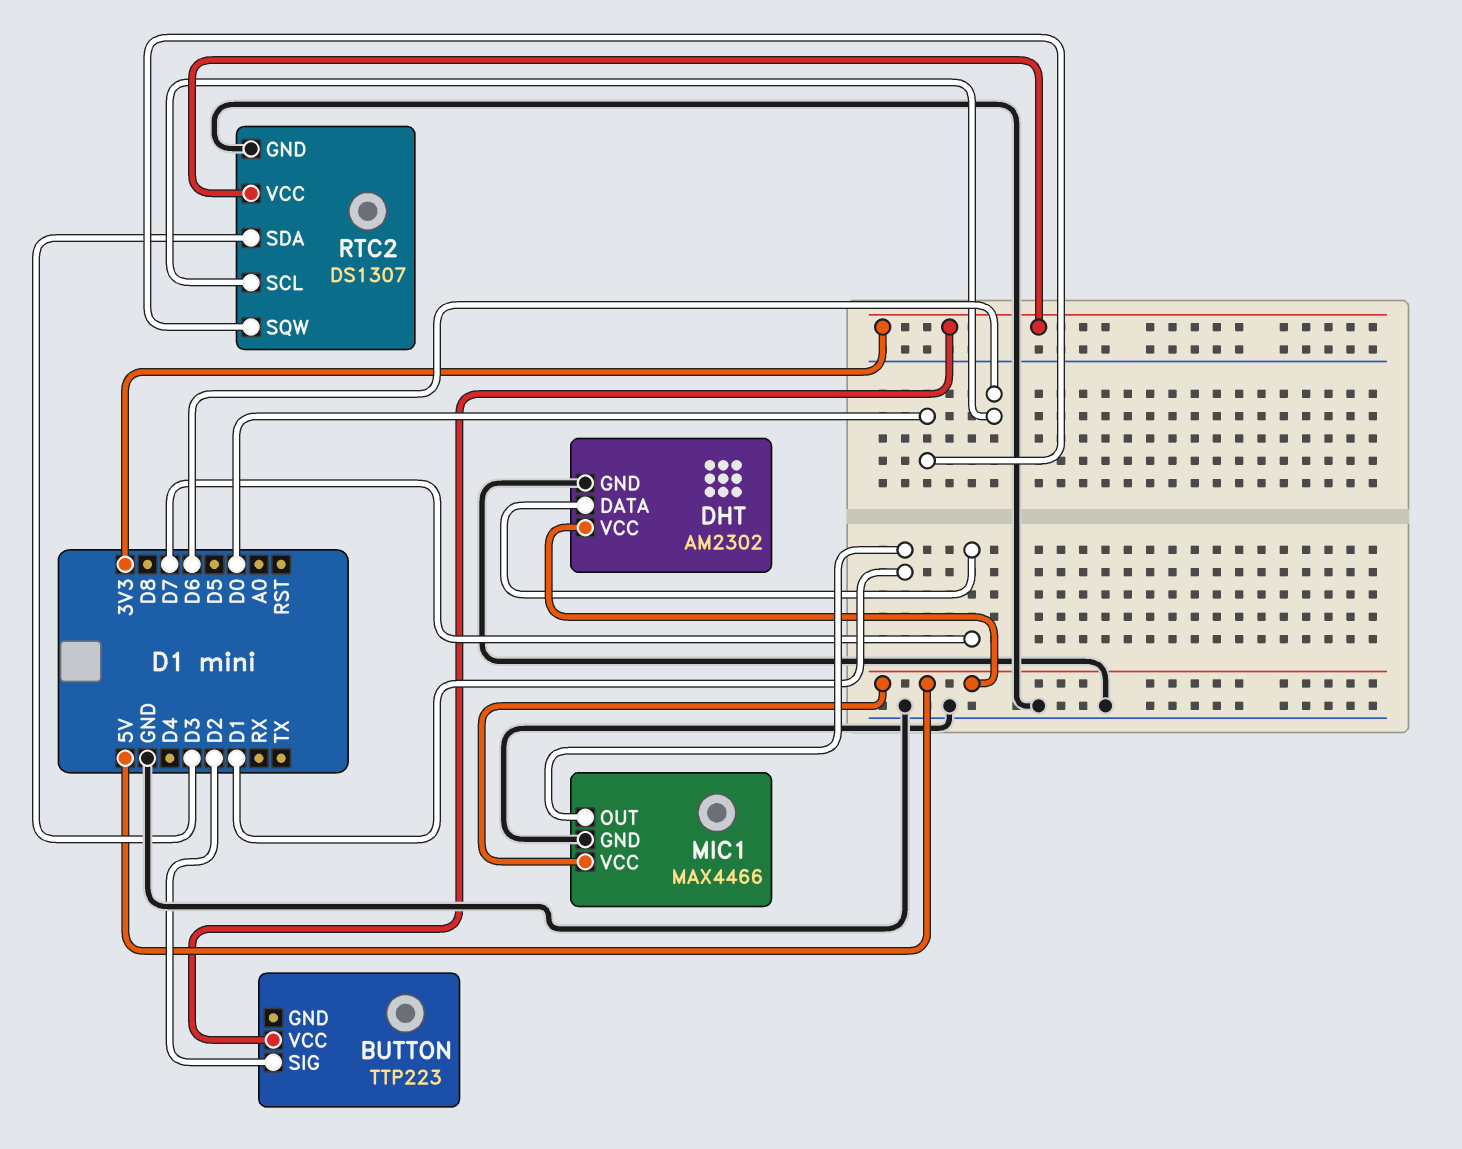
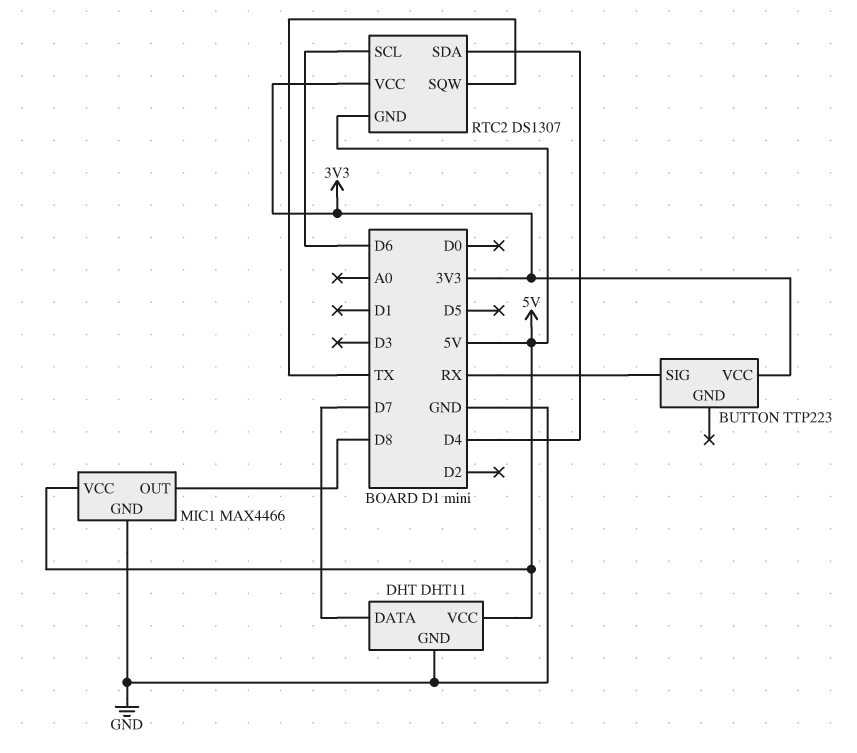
BUTTON pin SIG: D2 -> RX
DHT: AM2302 -> DHT11
MIC1 pin OUT: D1 -> D8
RTC2 pin GND: GND -> 5V
RTC2 pin SDA: D3 -> D4
RTC2 pin SQW: D0 -> TX

